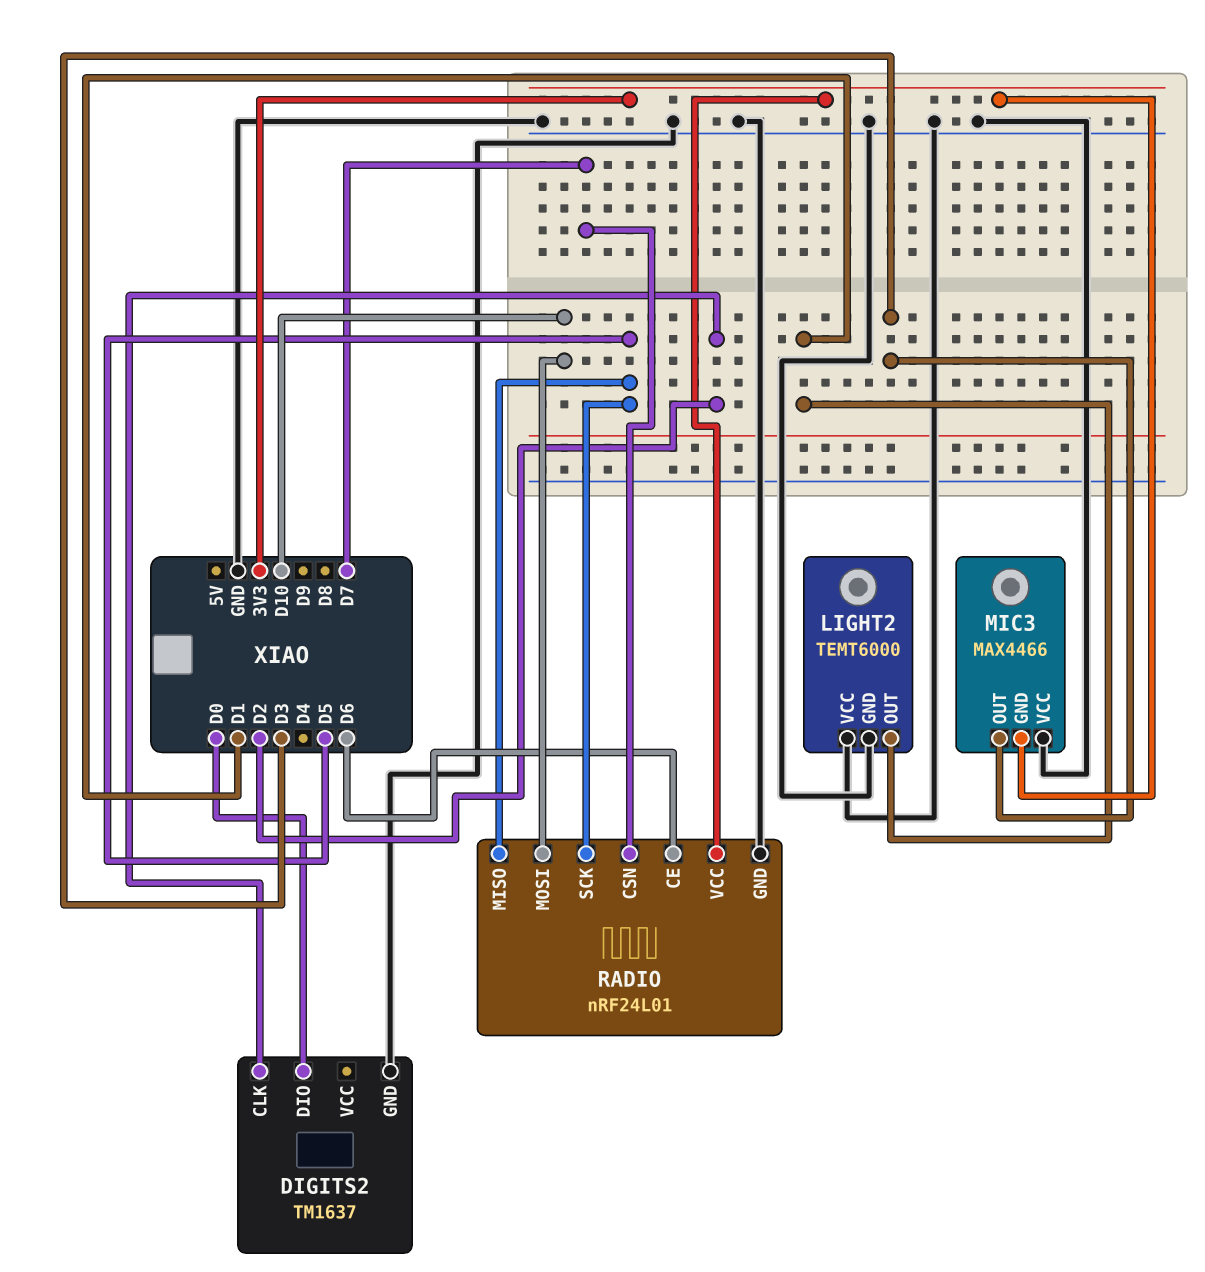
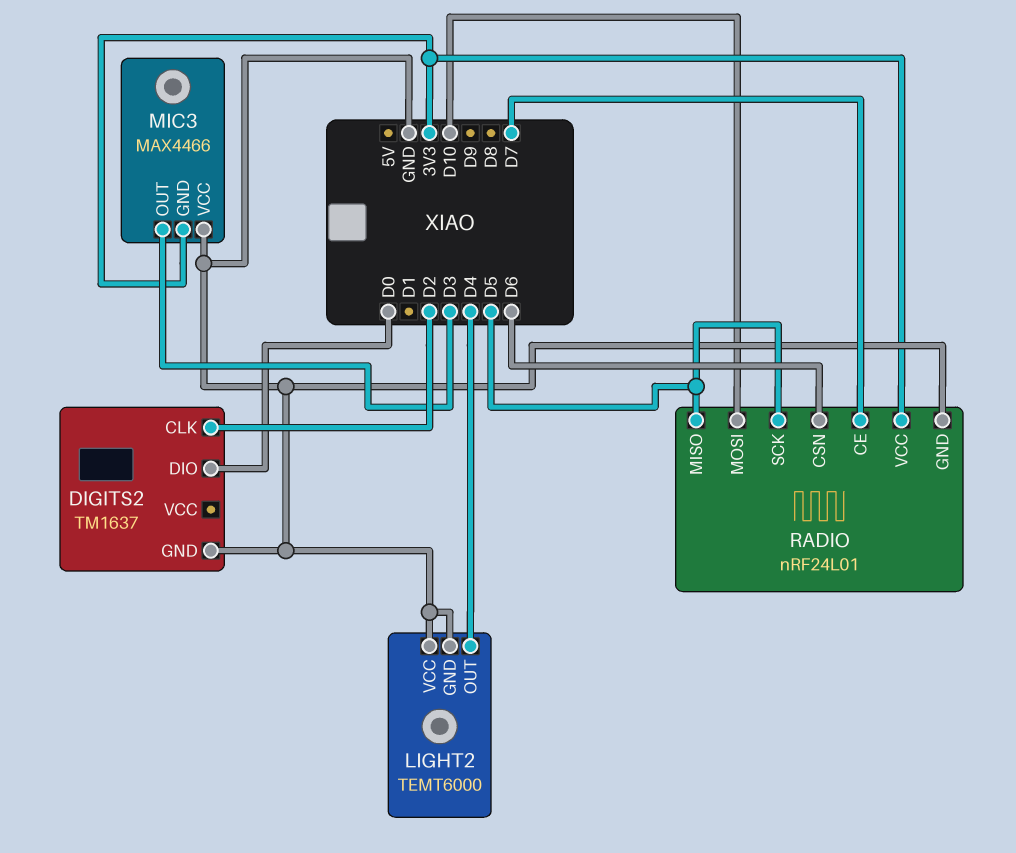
LIGHT2 pin OUT: D1 -> D4
RADIO pin CE: D6 -> D7
RADIO pin CSN: D7 -> D6

